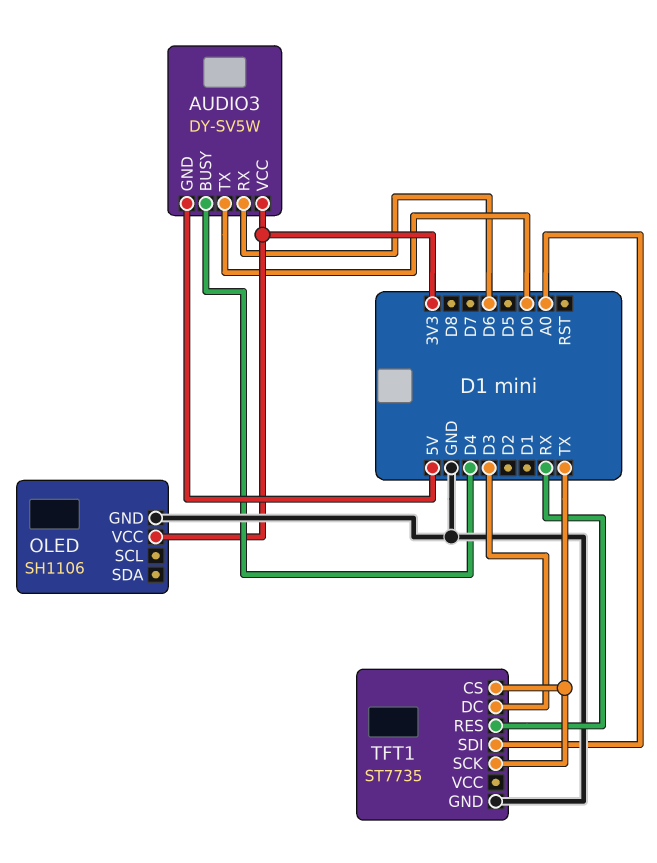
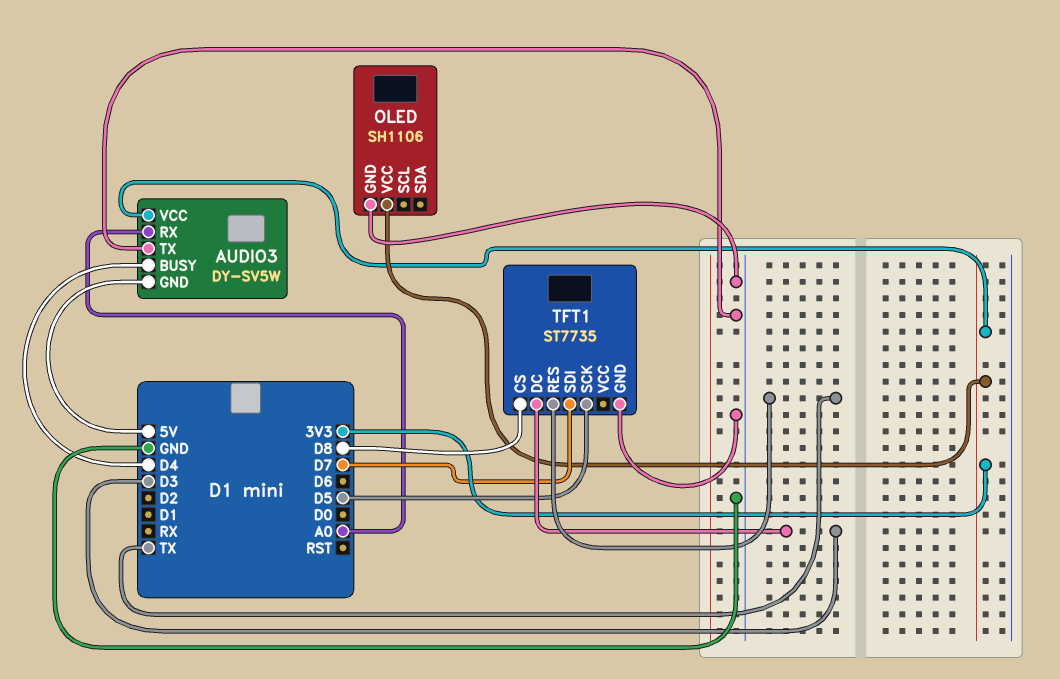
AUDIO3 pin RX: D6 -> A0
AUDIO3 pin TX: D0 -> GND
TFT1 pin CS: TX -> D8
TFT1 pin RES: RX -> TX
TFT1 pin SCK: TX -> D5
TFT1 pin SDI: A0 -> D7

